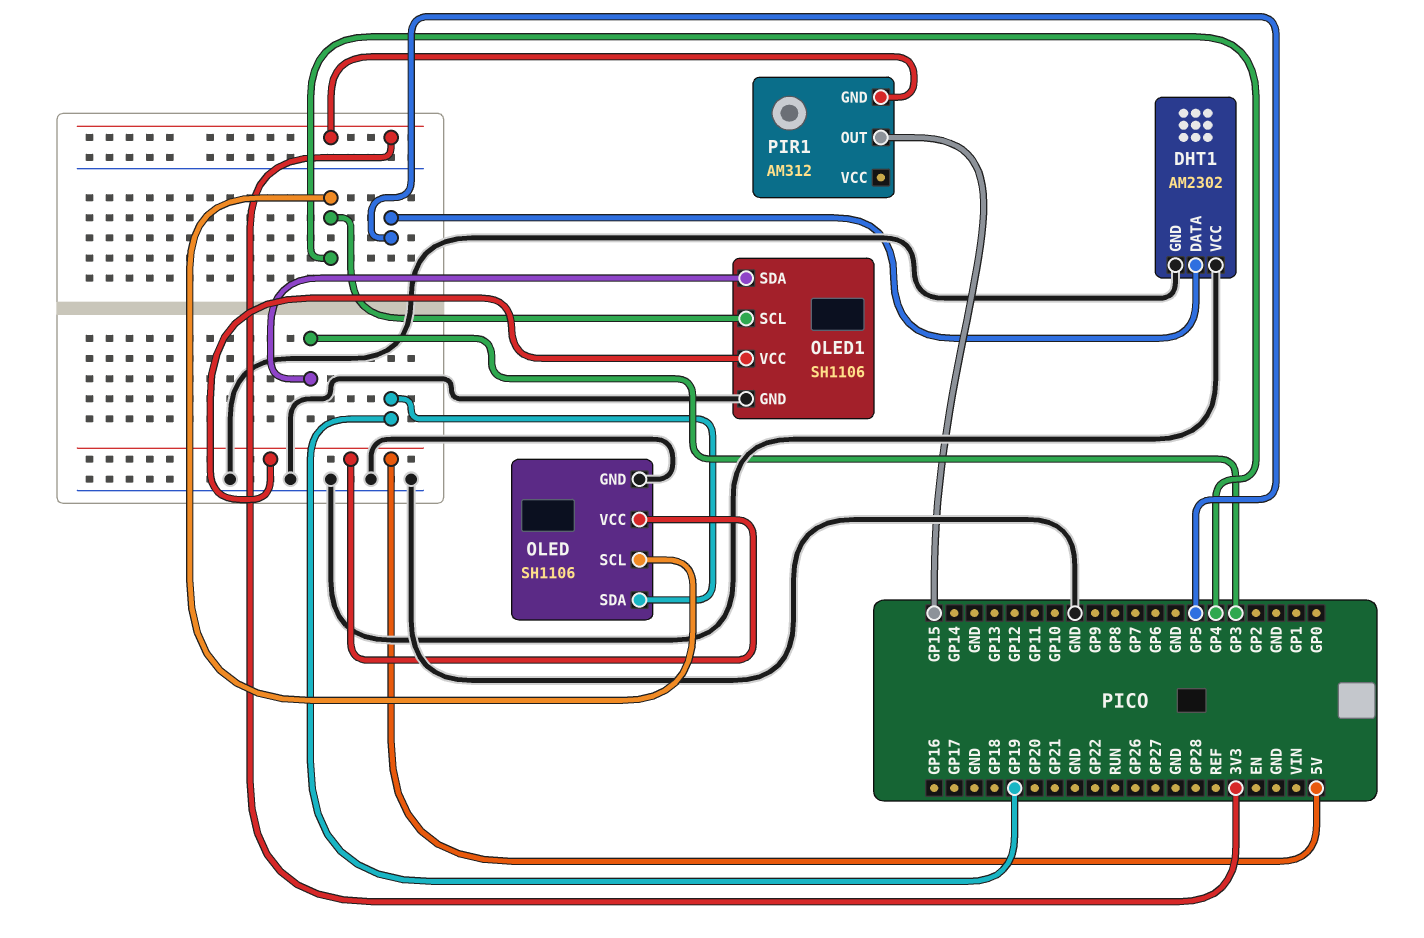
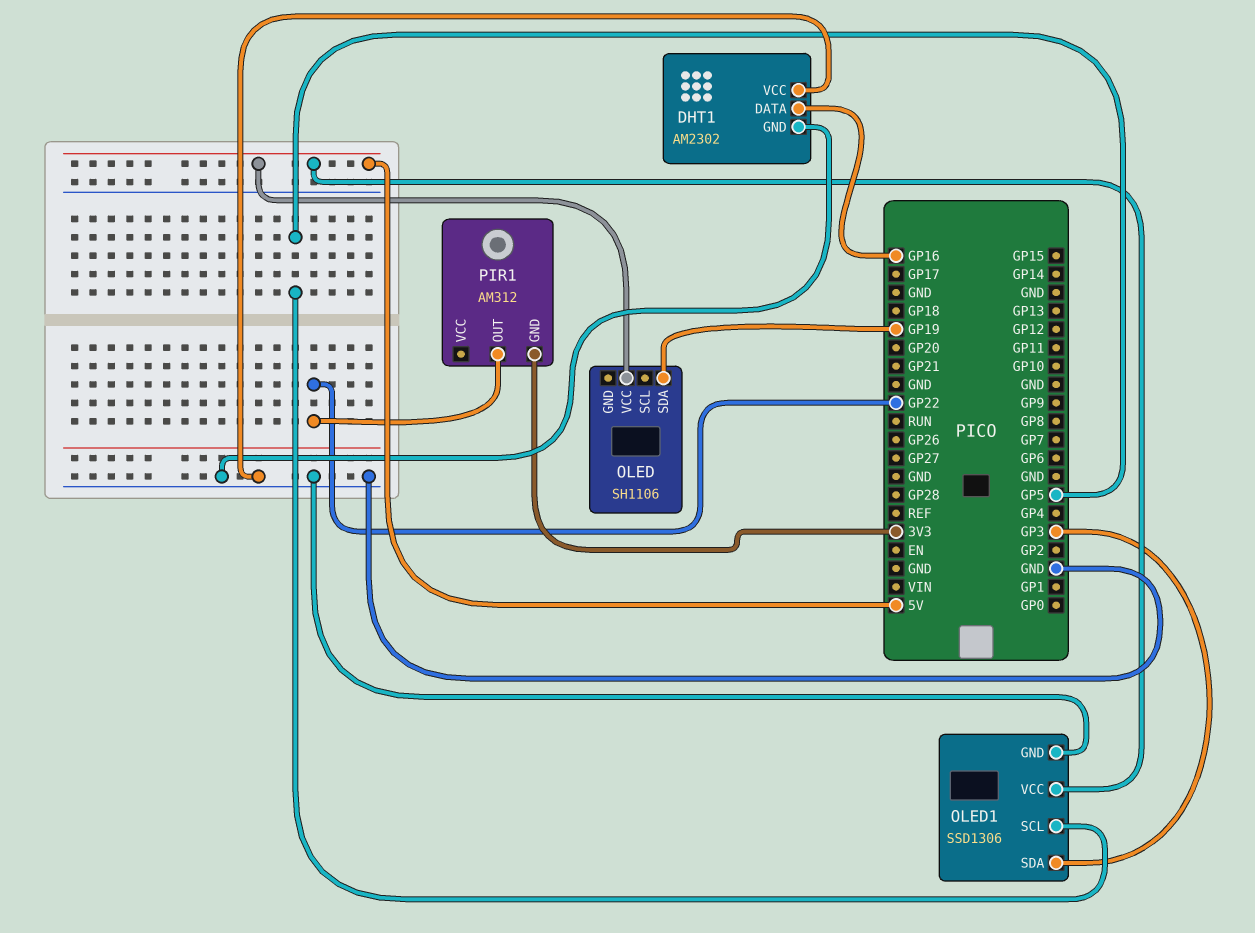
DHT1 pin DATA: GP5 -> GP16
OLED pin GND: GND -> none
OLED pin SCL: GP4 -> none
OLED1: SH1106 -> SSD1306
OLED1 pin SCL: GP4 -> GP5
PIR1 pin OUT: GP15 -> GP22

